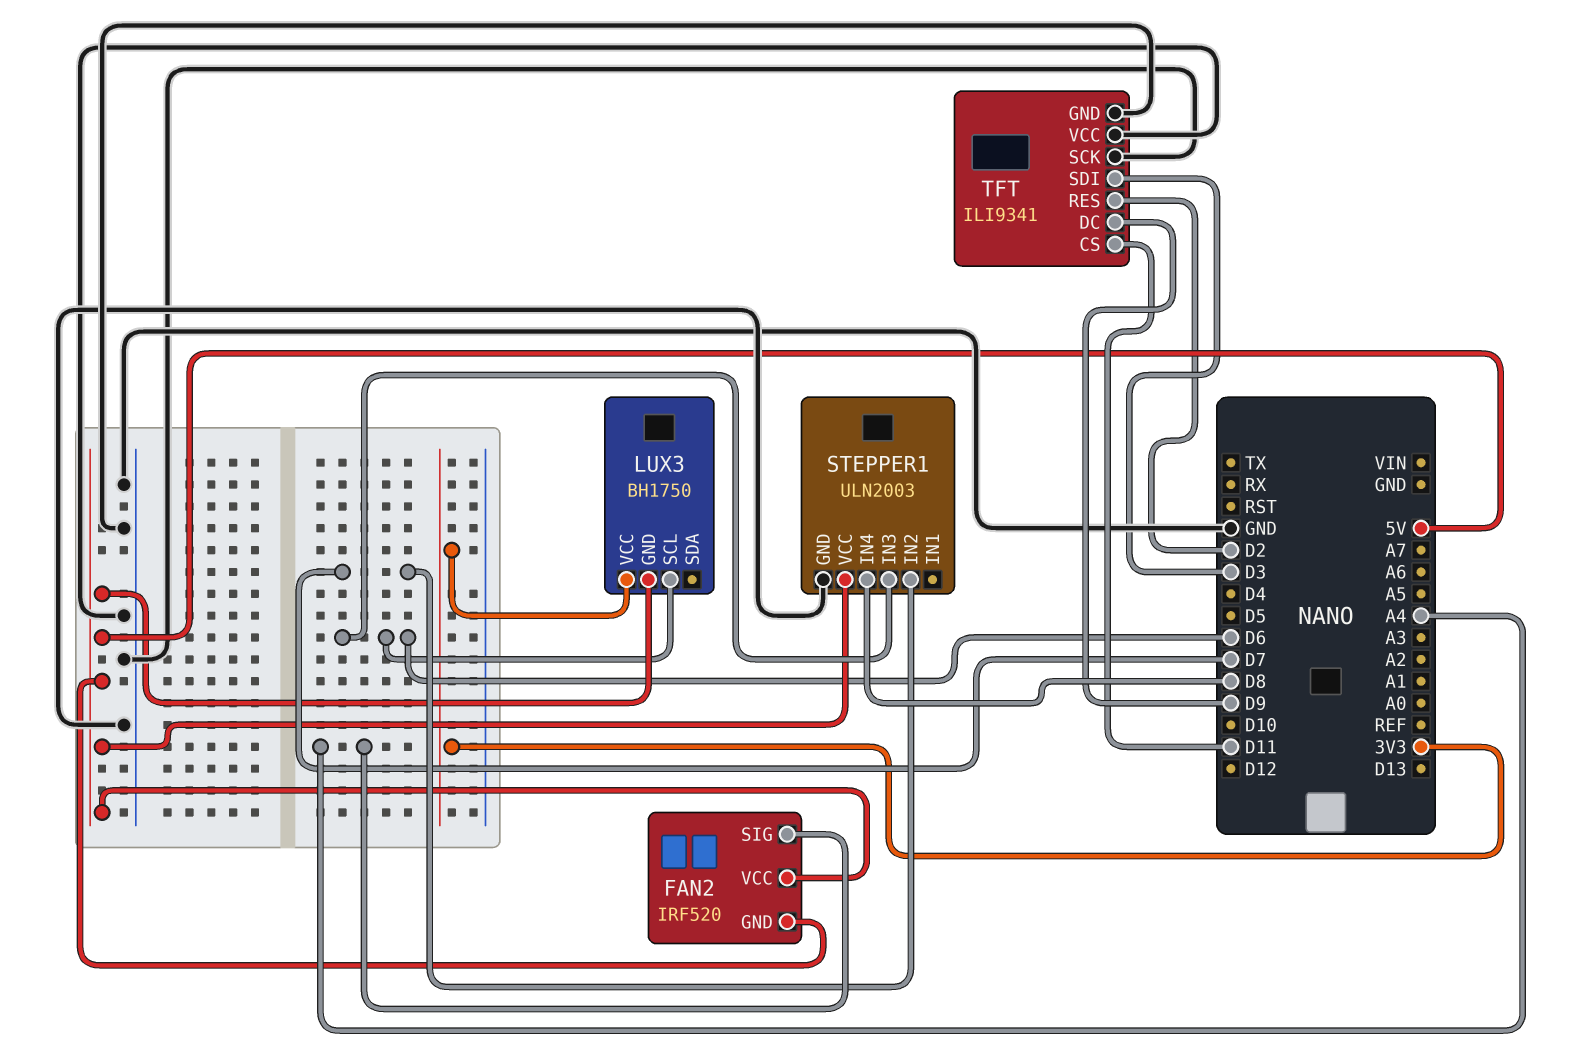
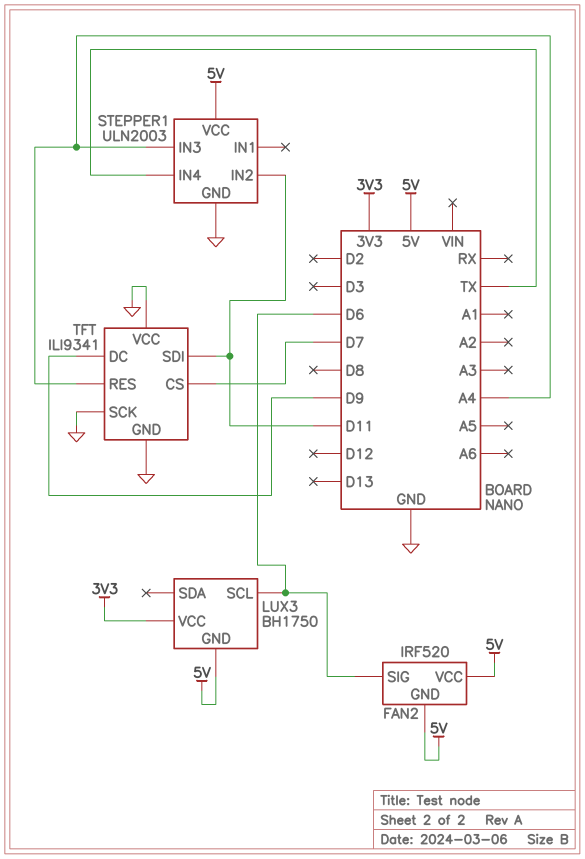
FAN2 pin SIG: A4 -> D6
STEPPER1 pin IN2: D7 -> D11
STEPPER1 pin IN3: D6 -> A4
STEPPER1 pin IN4: D8 -> TX
TFT pin CS: D11 -> D7
TFT pin RES: D2 -> A4
TFT pin SDI: D3 -> D11

